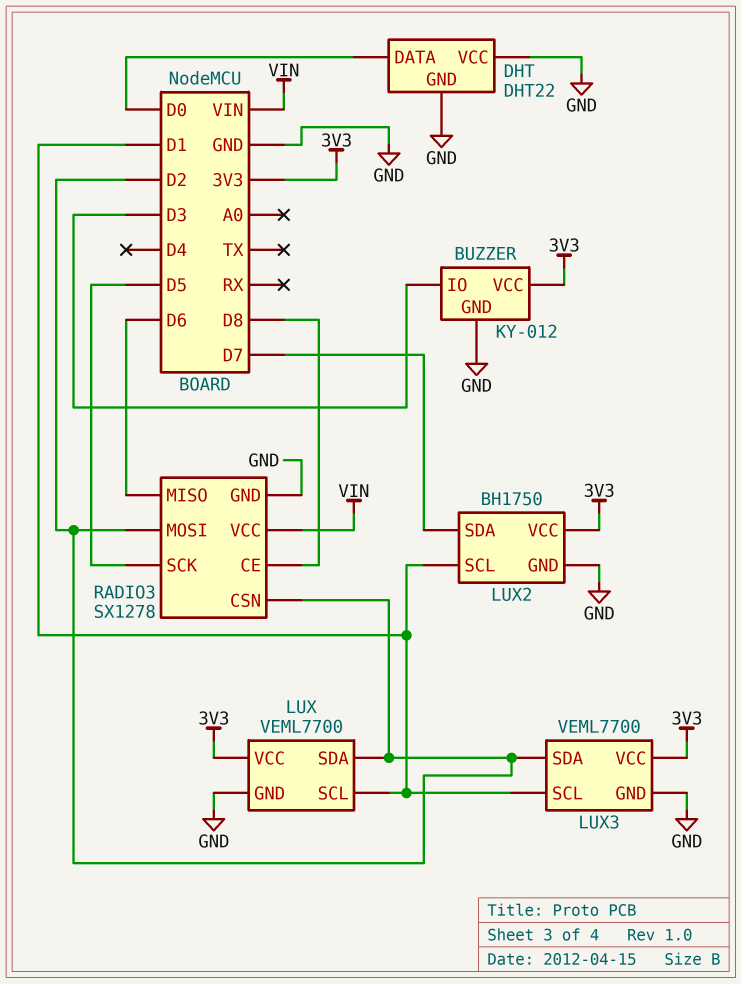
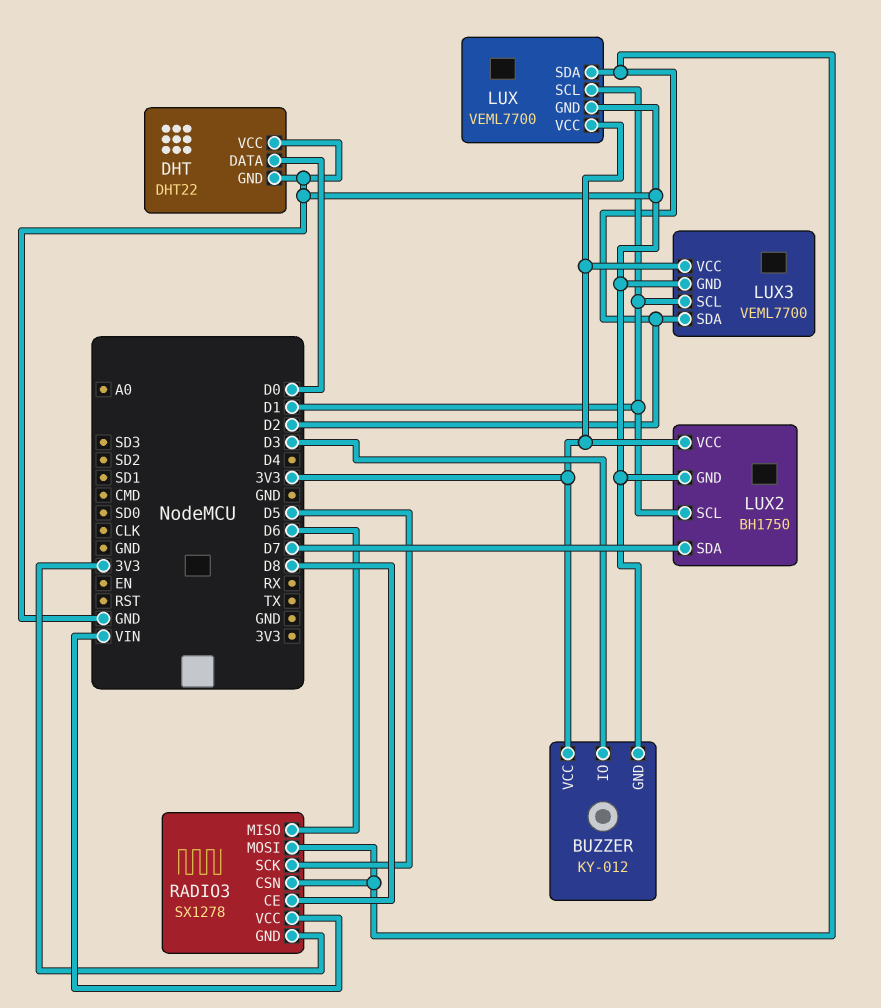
RADIO3 pin GND: GND -> 3V3

